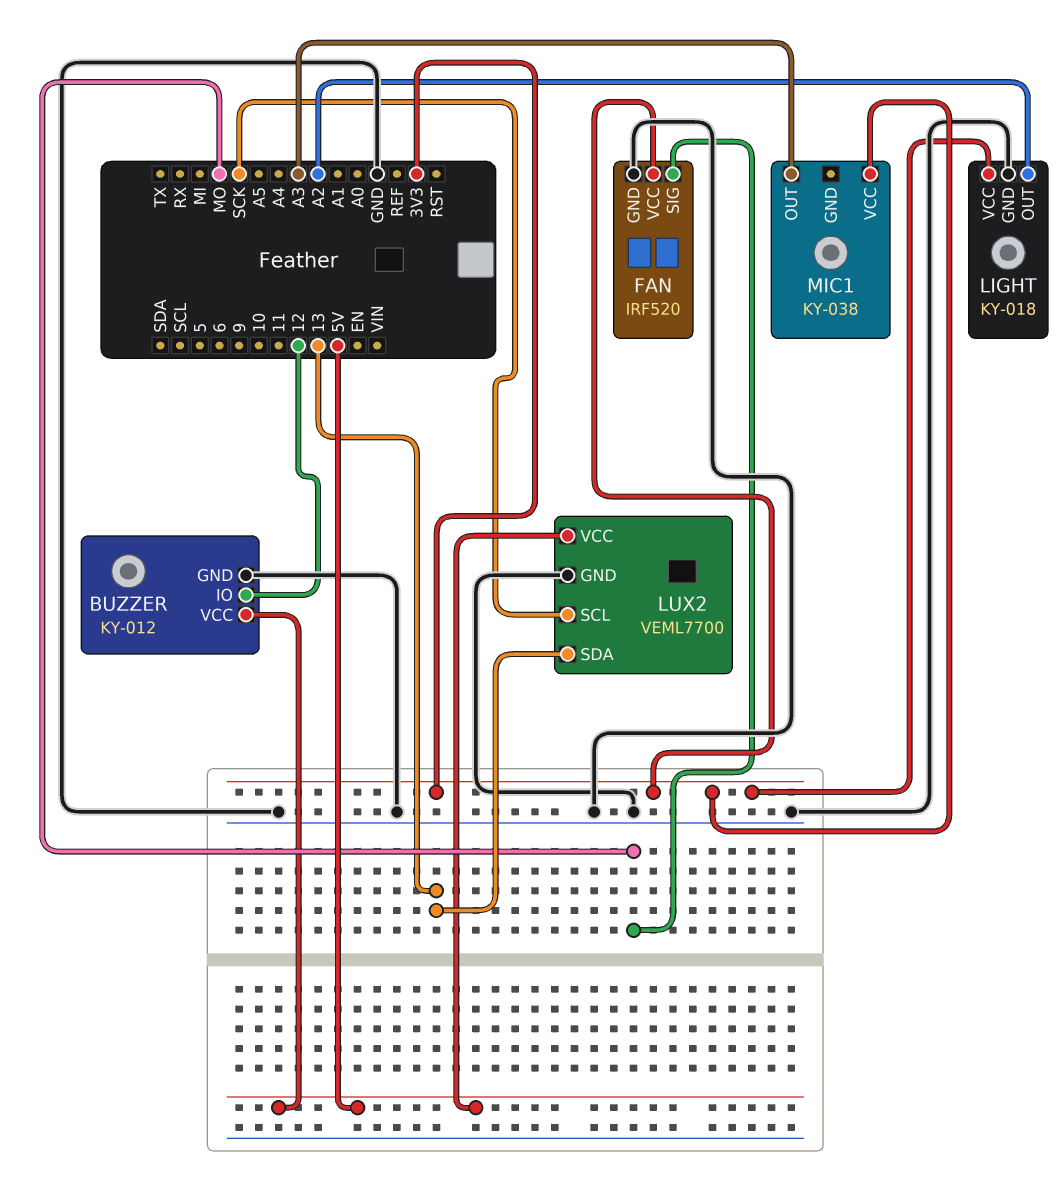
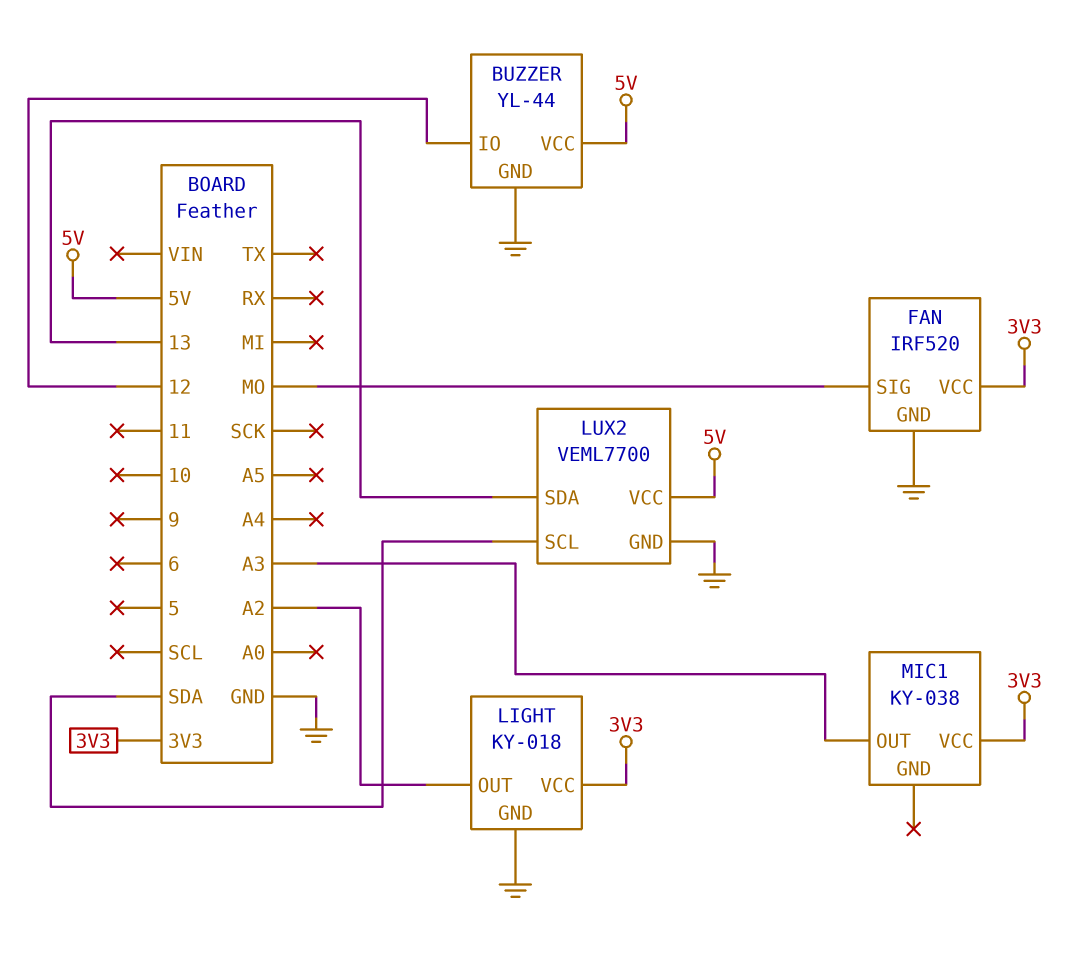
BUZZER: KY-012 -> YL-44
LUX2 pin SCL: SCK -> SDA

